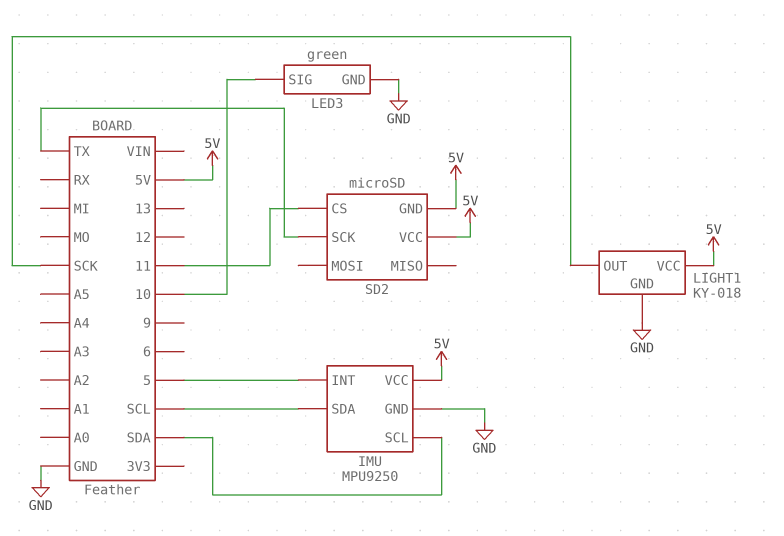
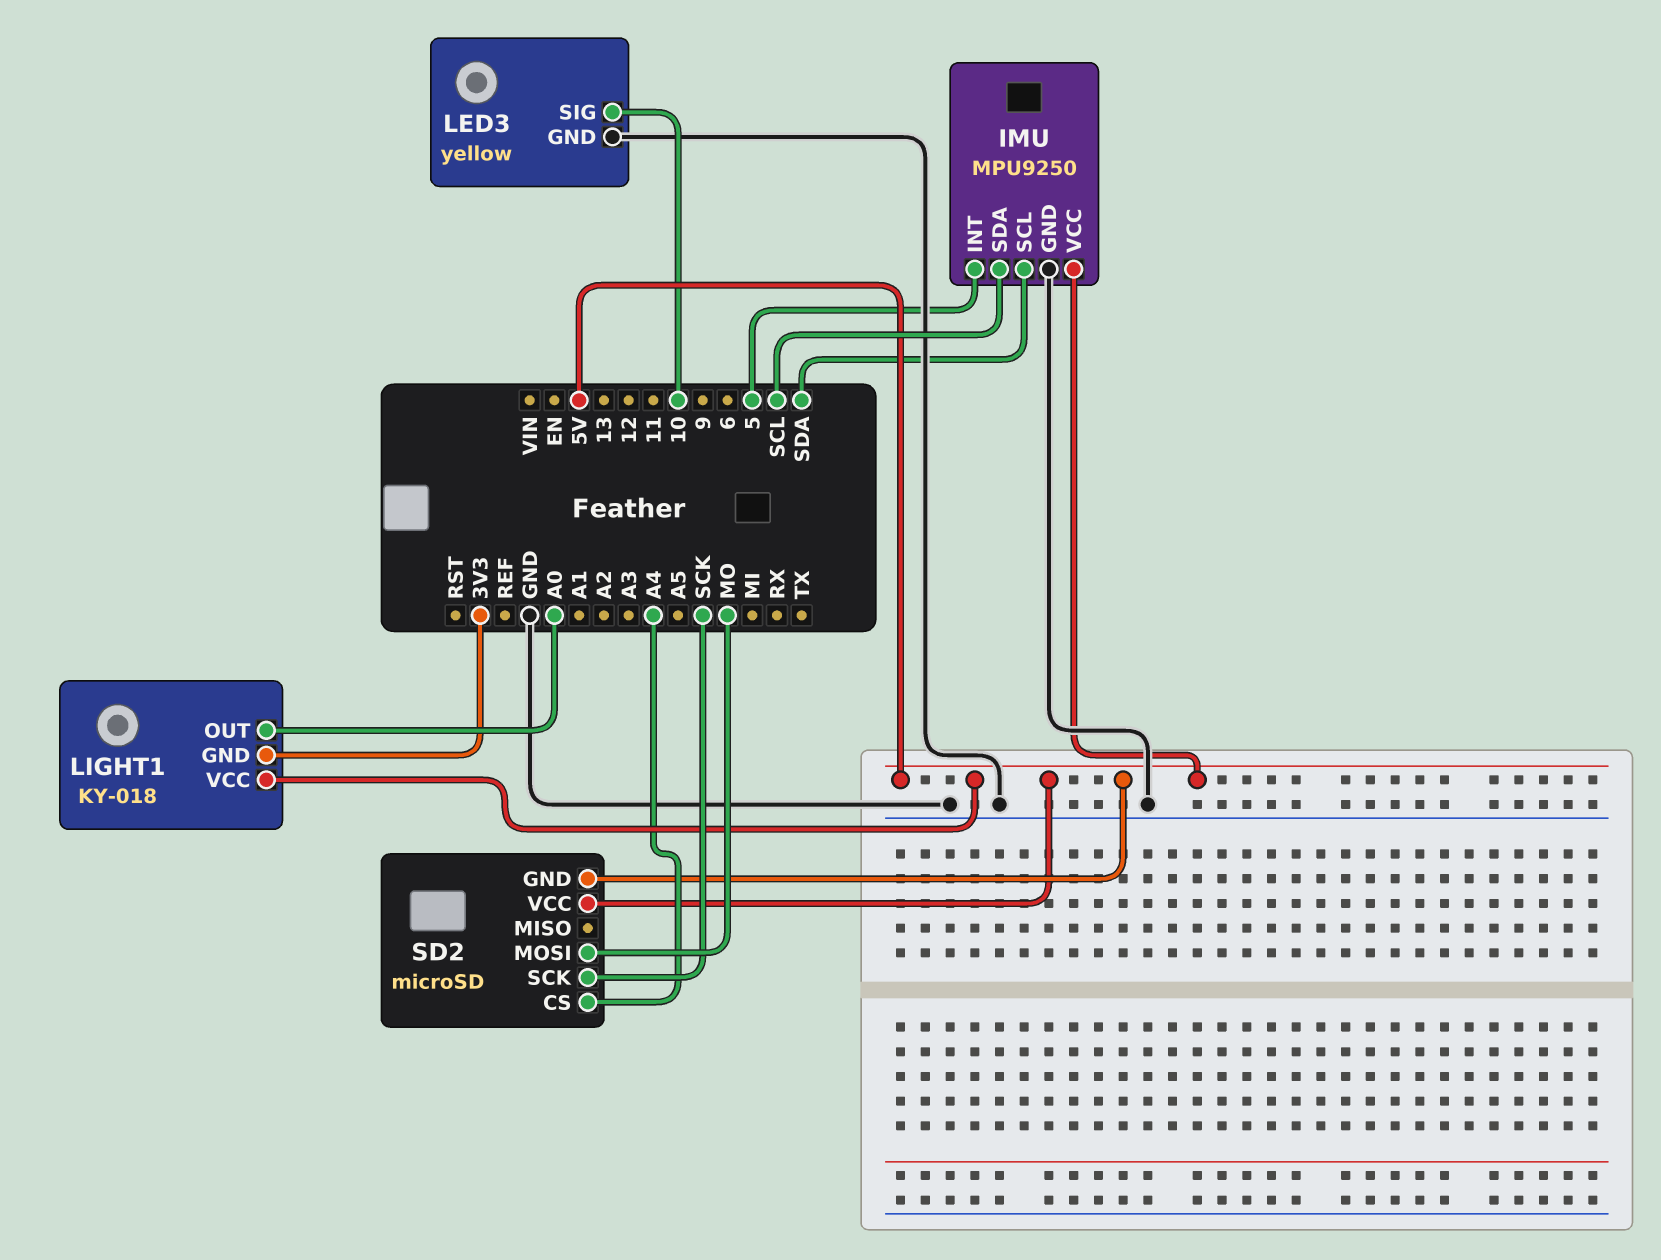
LED3: green -> yellow
LIGHT1 pin GND: GND -> 3V3
LIGHT1 pin OUT: SCK -> A0
SD2 pin CS: 11 -> A4
SD2 pin MOSI: none -> MO
SD2 pin SCK: TX -> SCK

